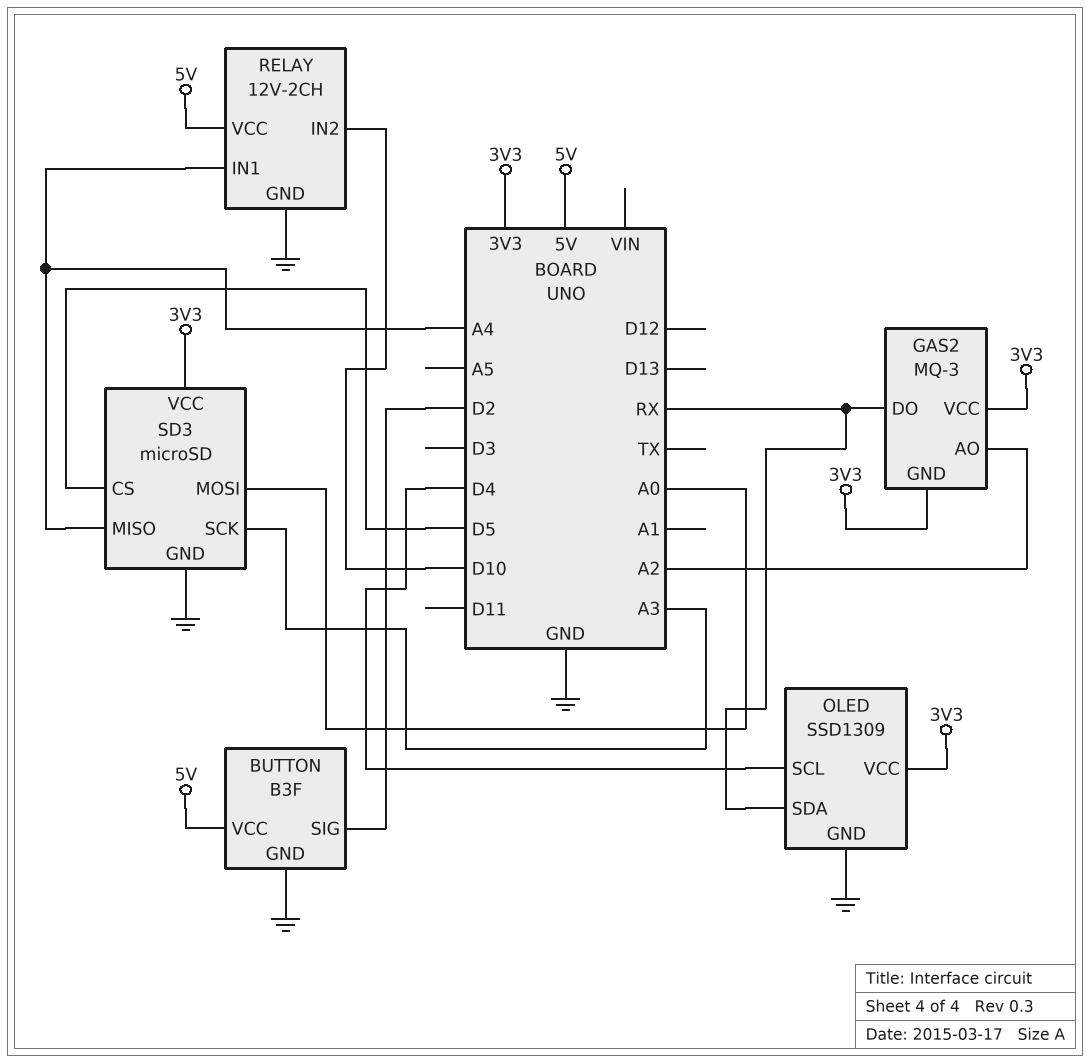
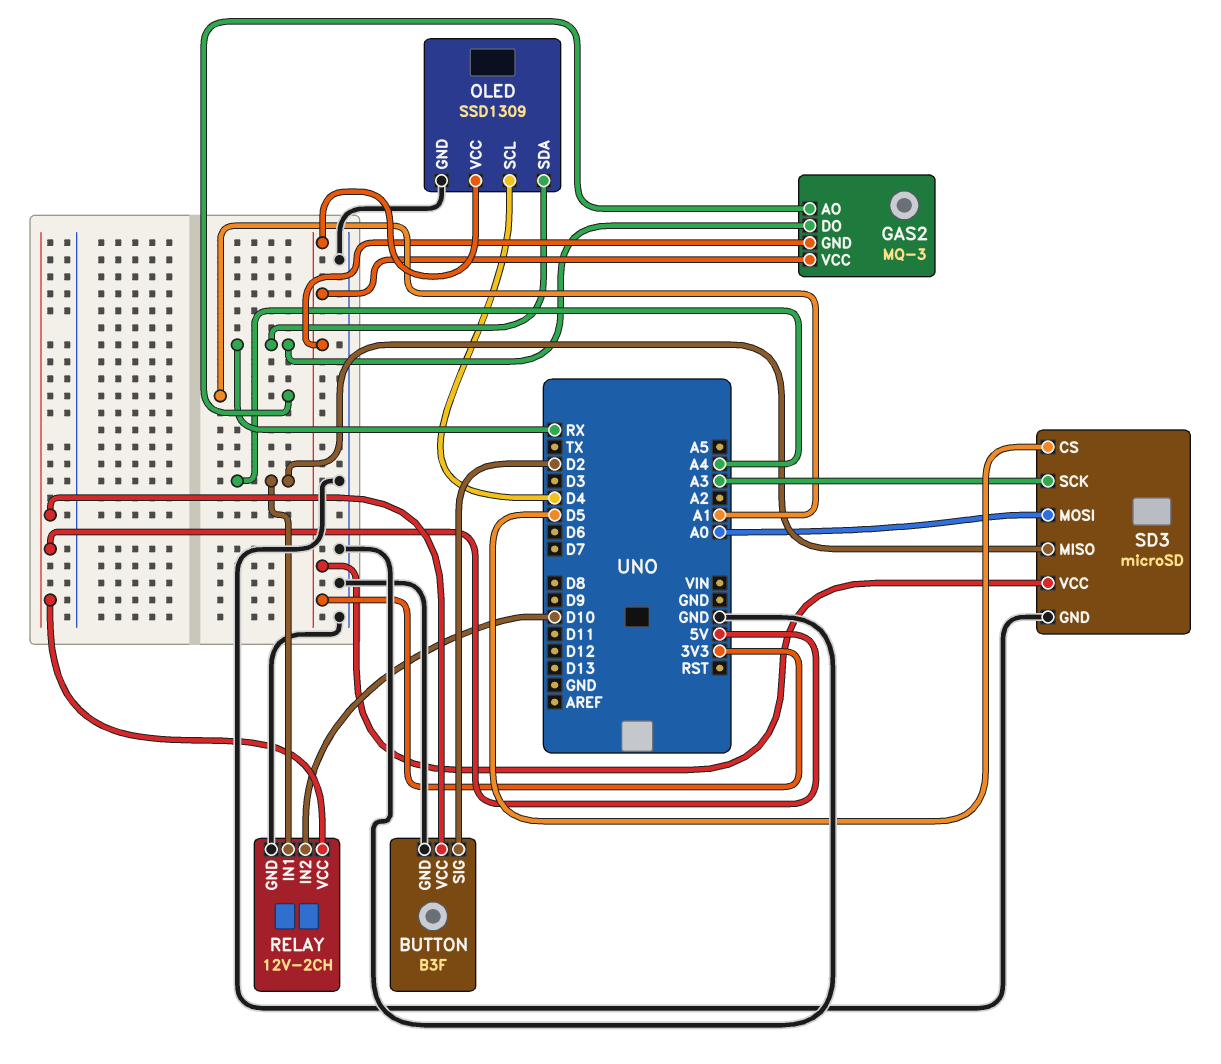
GAS2 pin AO: A2 -> A1

